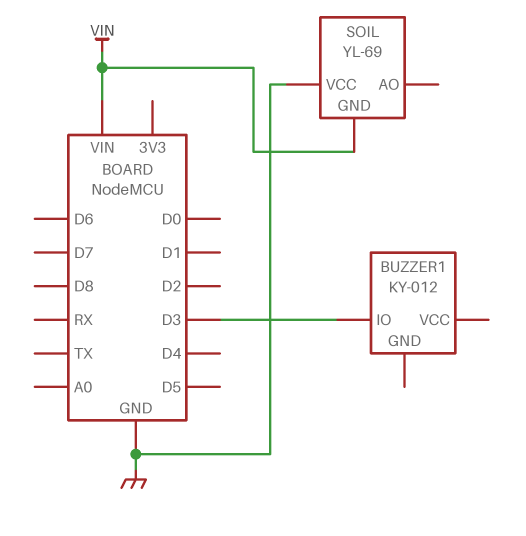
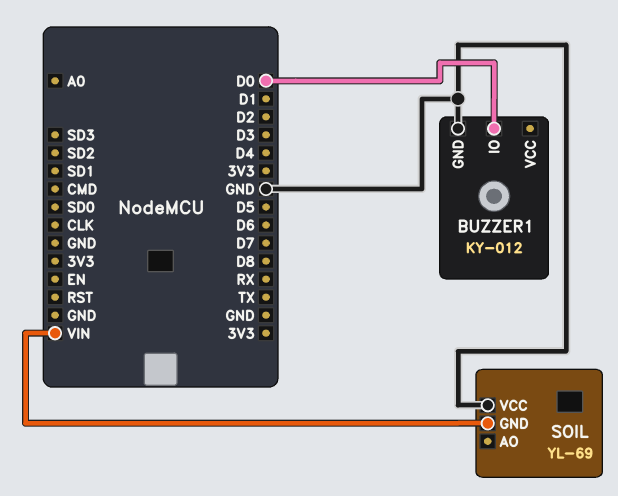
BUZZER1 pin GND: none -> GND
BUZZER1 pin IO: D3 -> D0

